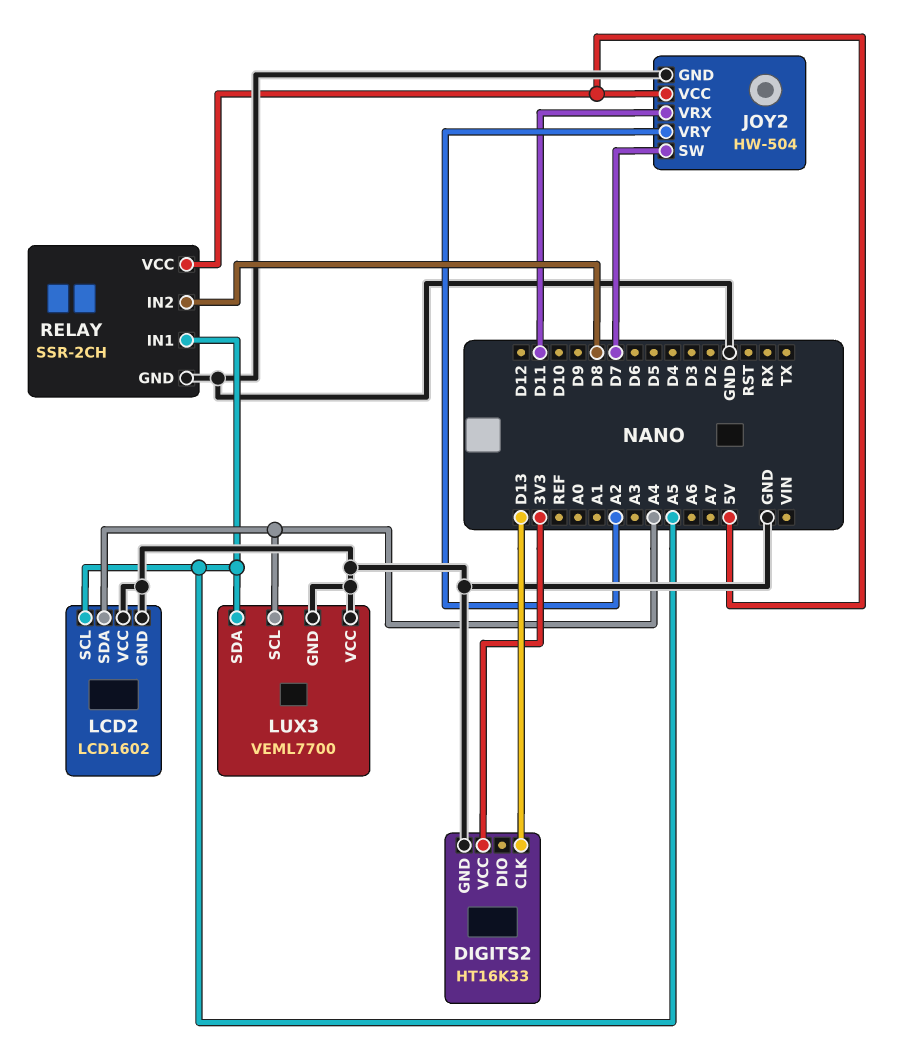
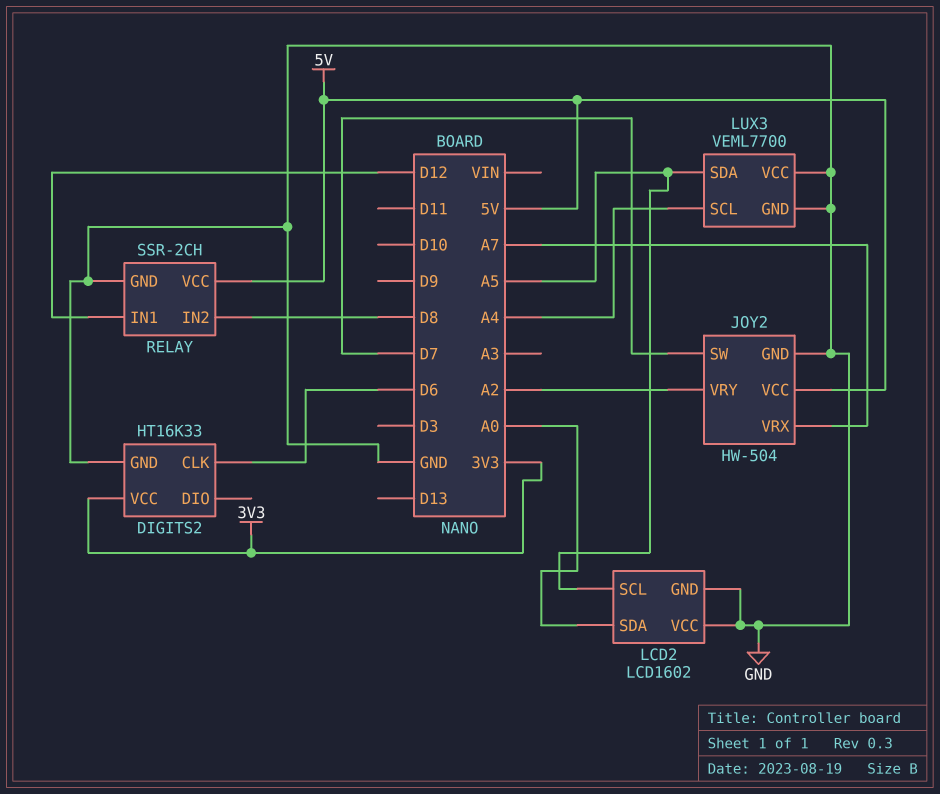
DIGITS2 pin CLK: D13 -> D6
JOY2 pin VRX: D11 -> A7
LCD2 pin SDA: A4 -> A0
RELAY pin IN1: A5 -> D12

